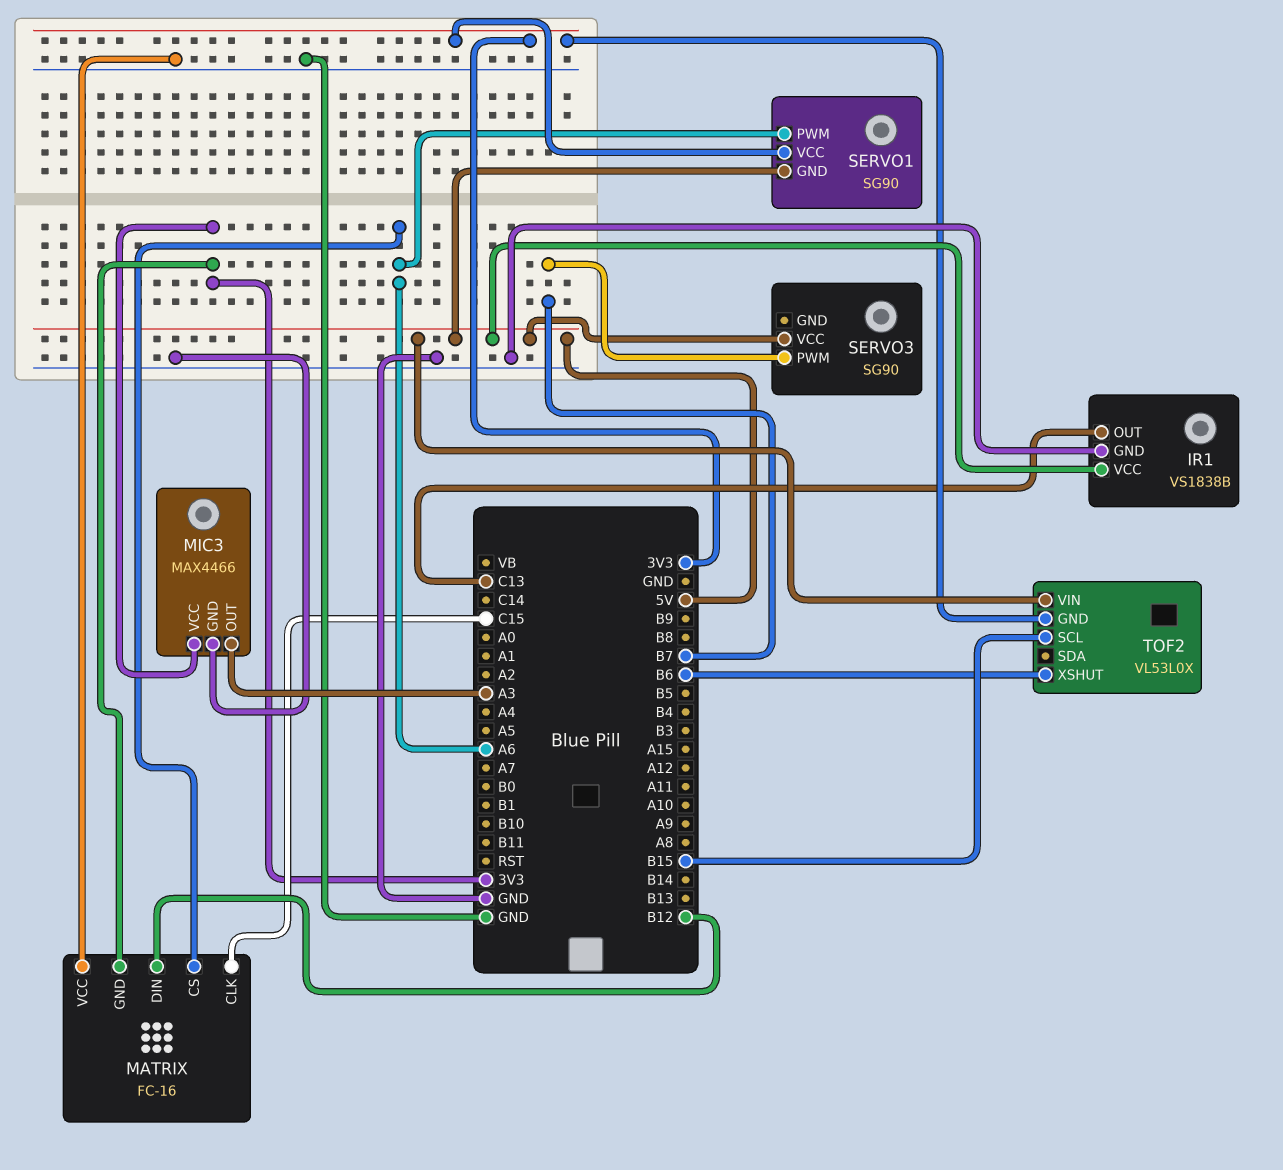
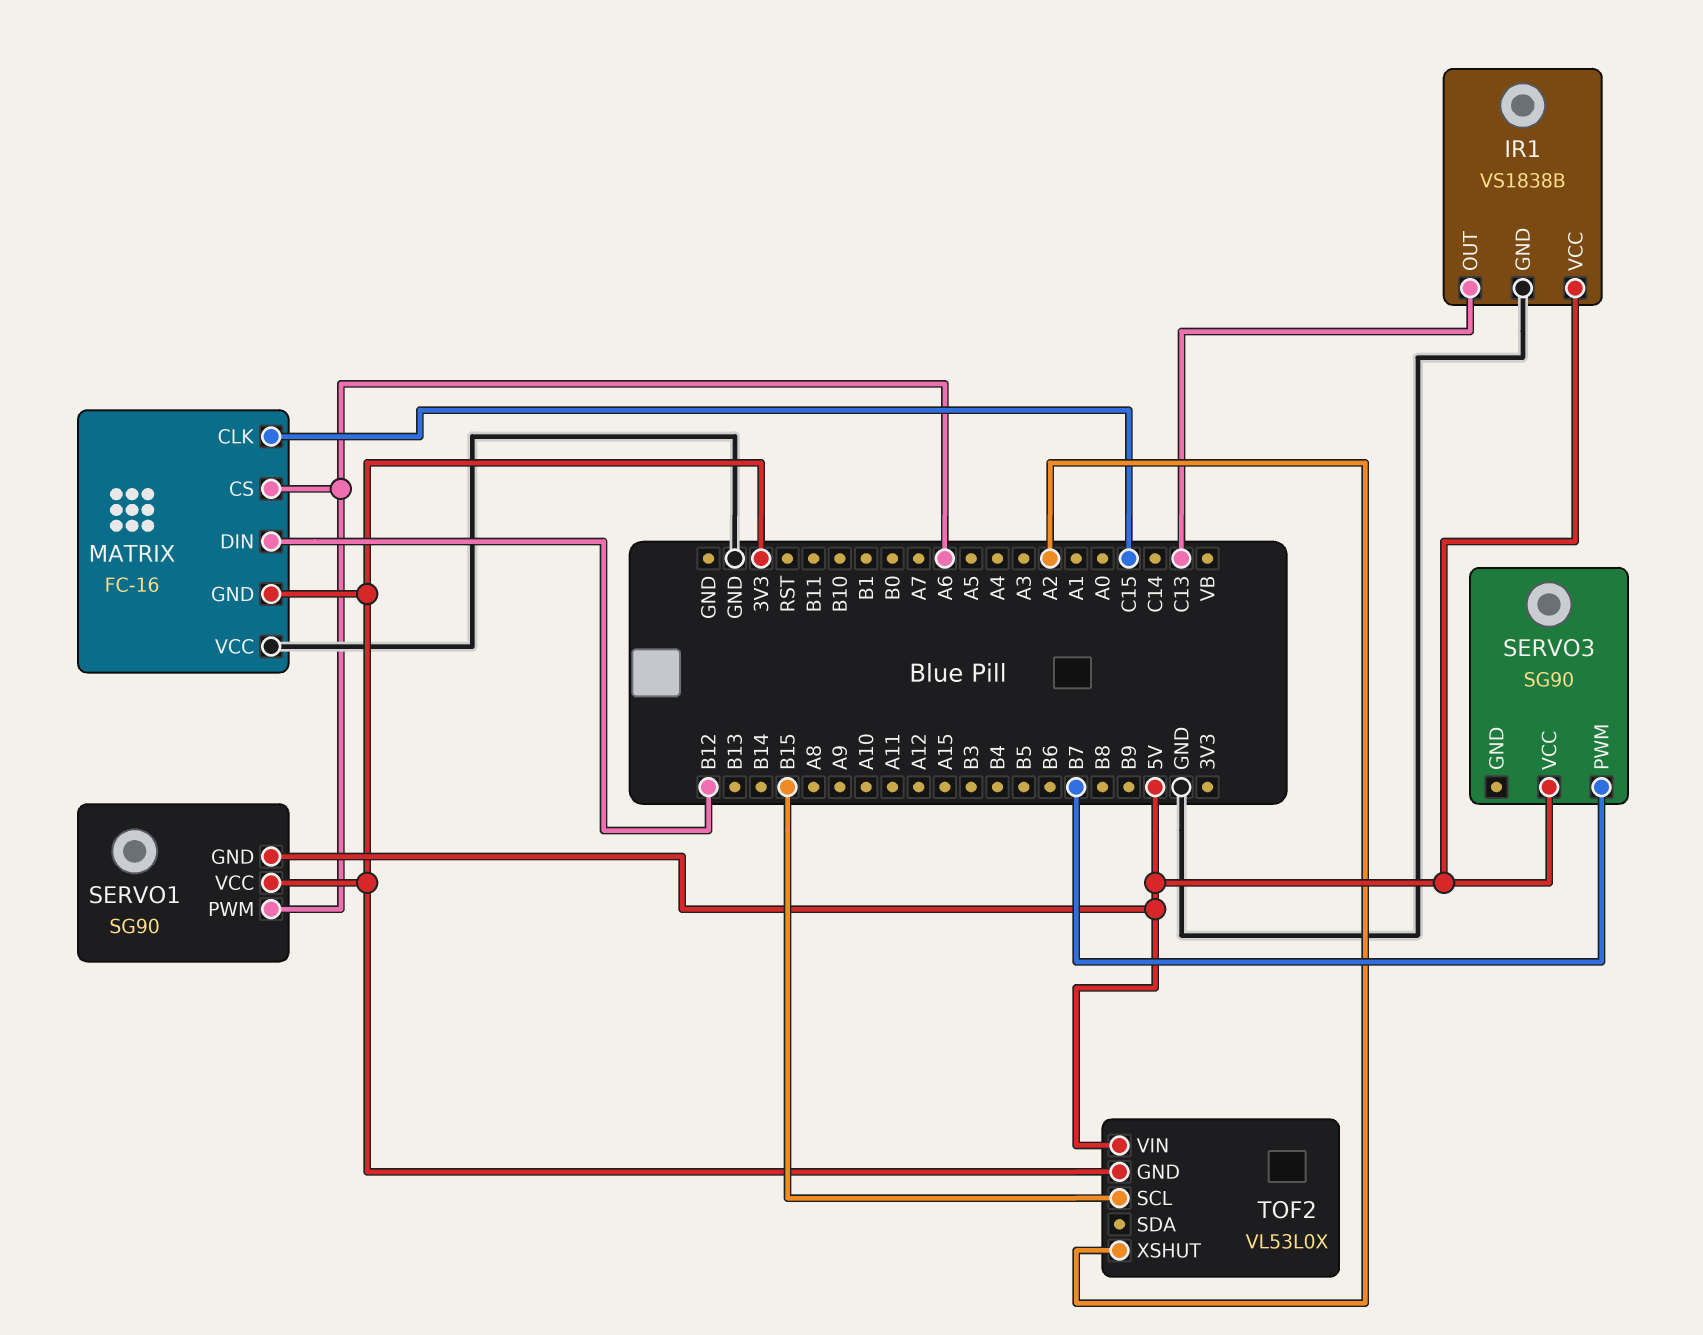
MIC3: MAX4466 -> none
MIC3 pin GND: GND -> none
MIC3 pin OUT: A3 -> none
MIC3 pin VCC: 3V3 -> none
TOF2 pin XSHUT: B6 -> A2

